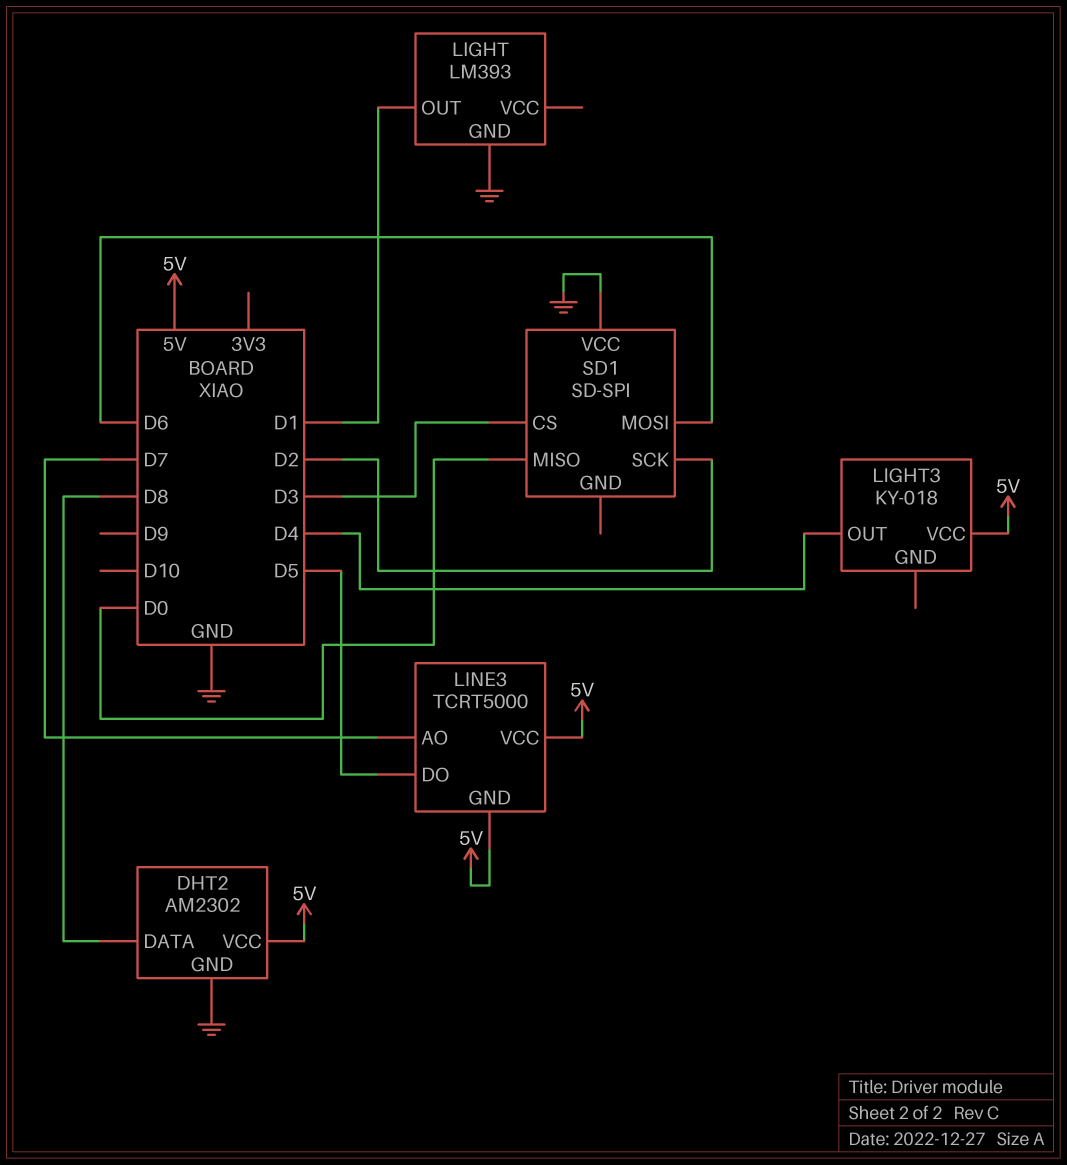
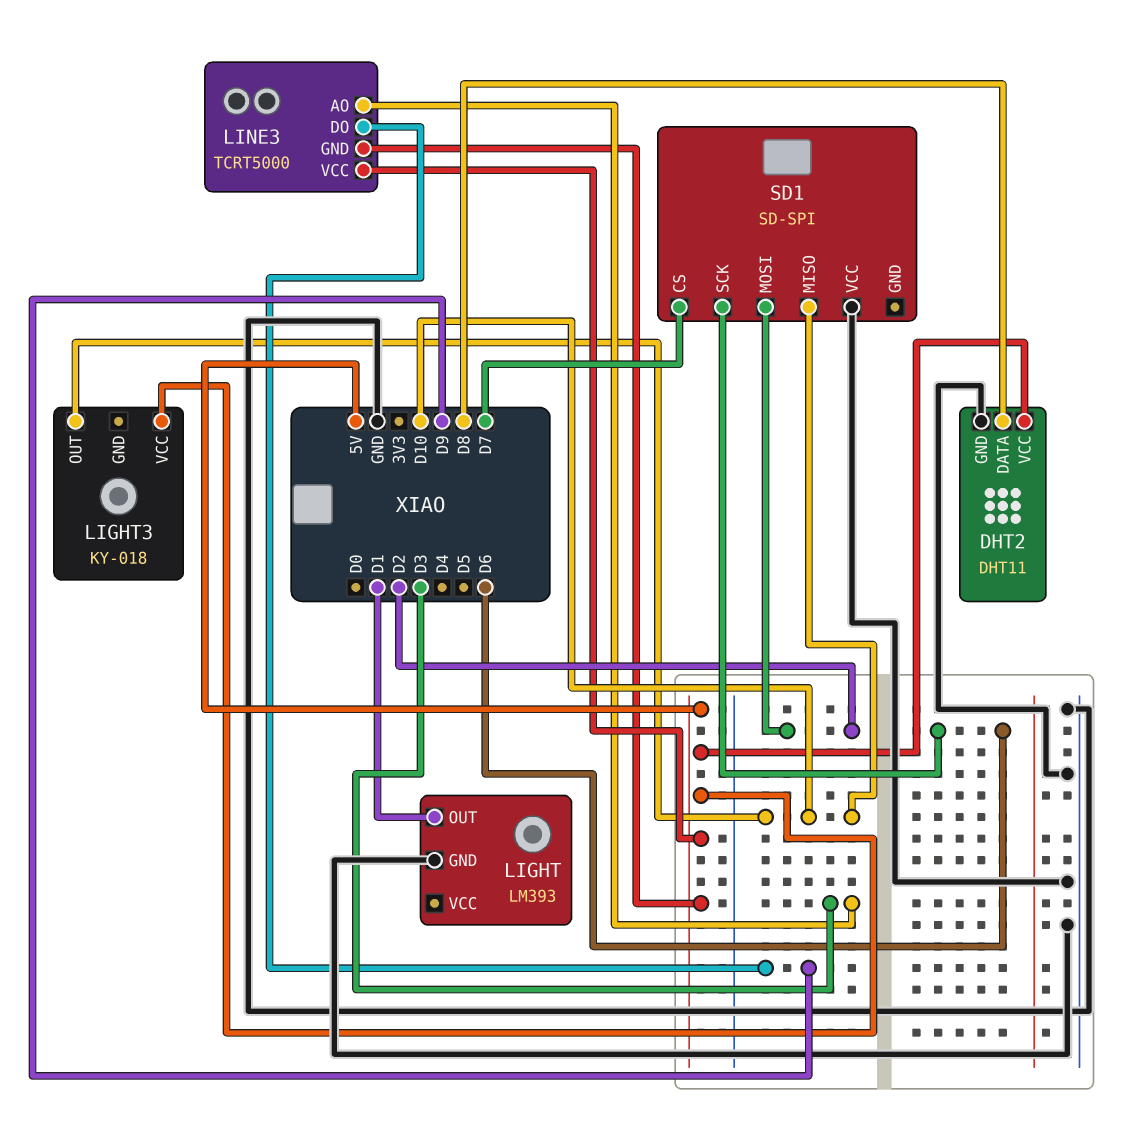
DHT2: AM2302 -> DHT11
LIGHT3 pin OUT: D4 -> D10
LINE3 pin AO: D7 -> D3
LINE3 pin DO: D5 -> D9
SD1 pin CS: D3 -> D7
SD1 pin MISO: D0 -> D10
SD1 pin MOSI: D6 -> D2
SD1 pin SCK: D2 -> D6

